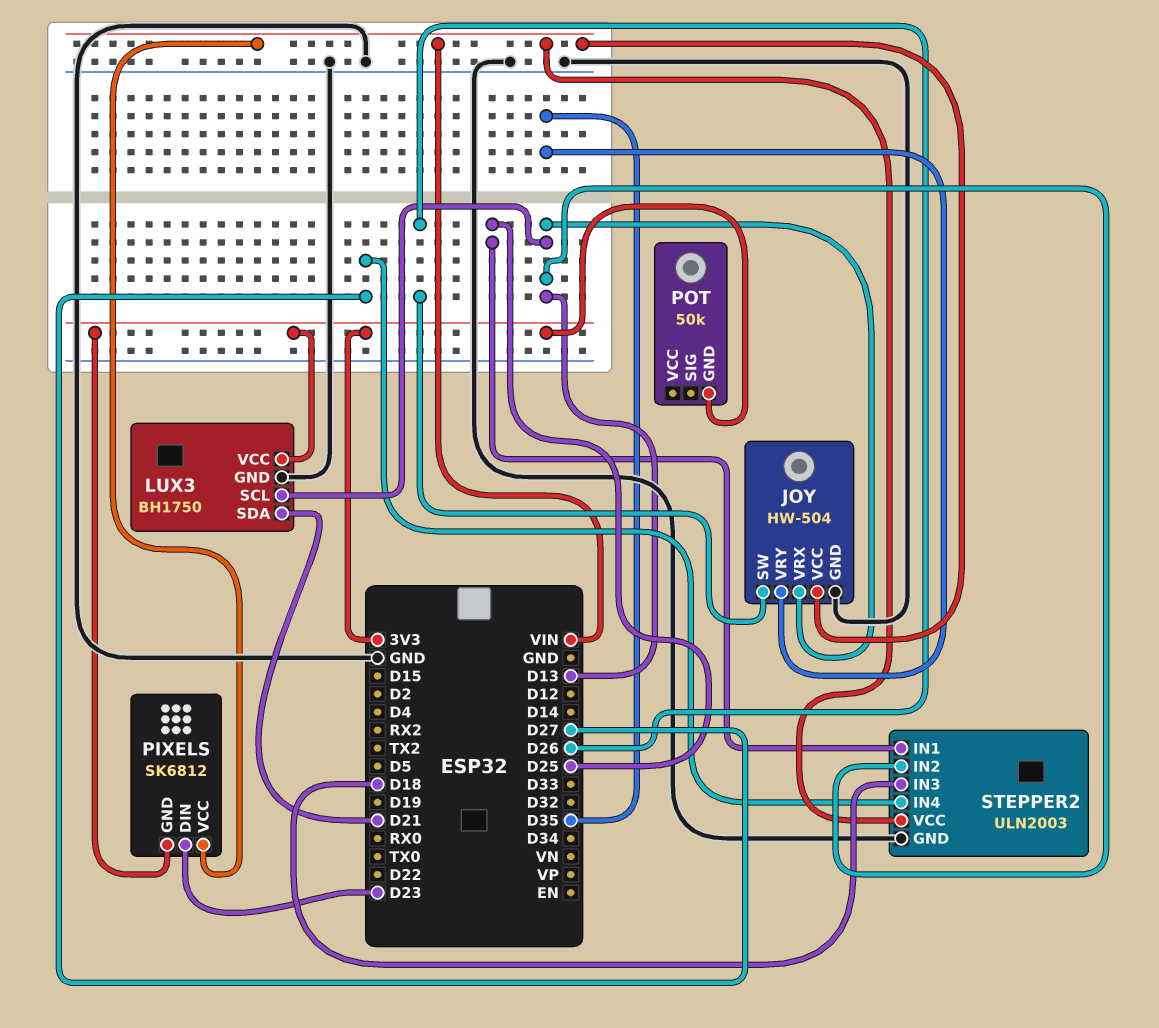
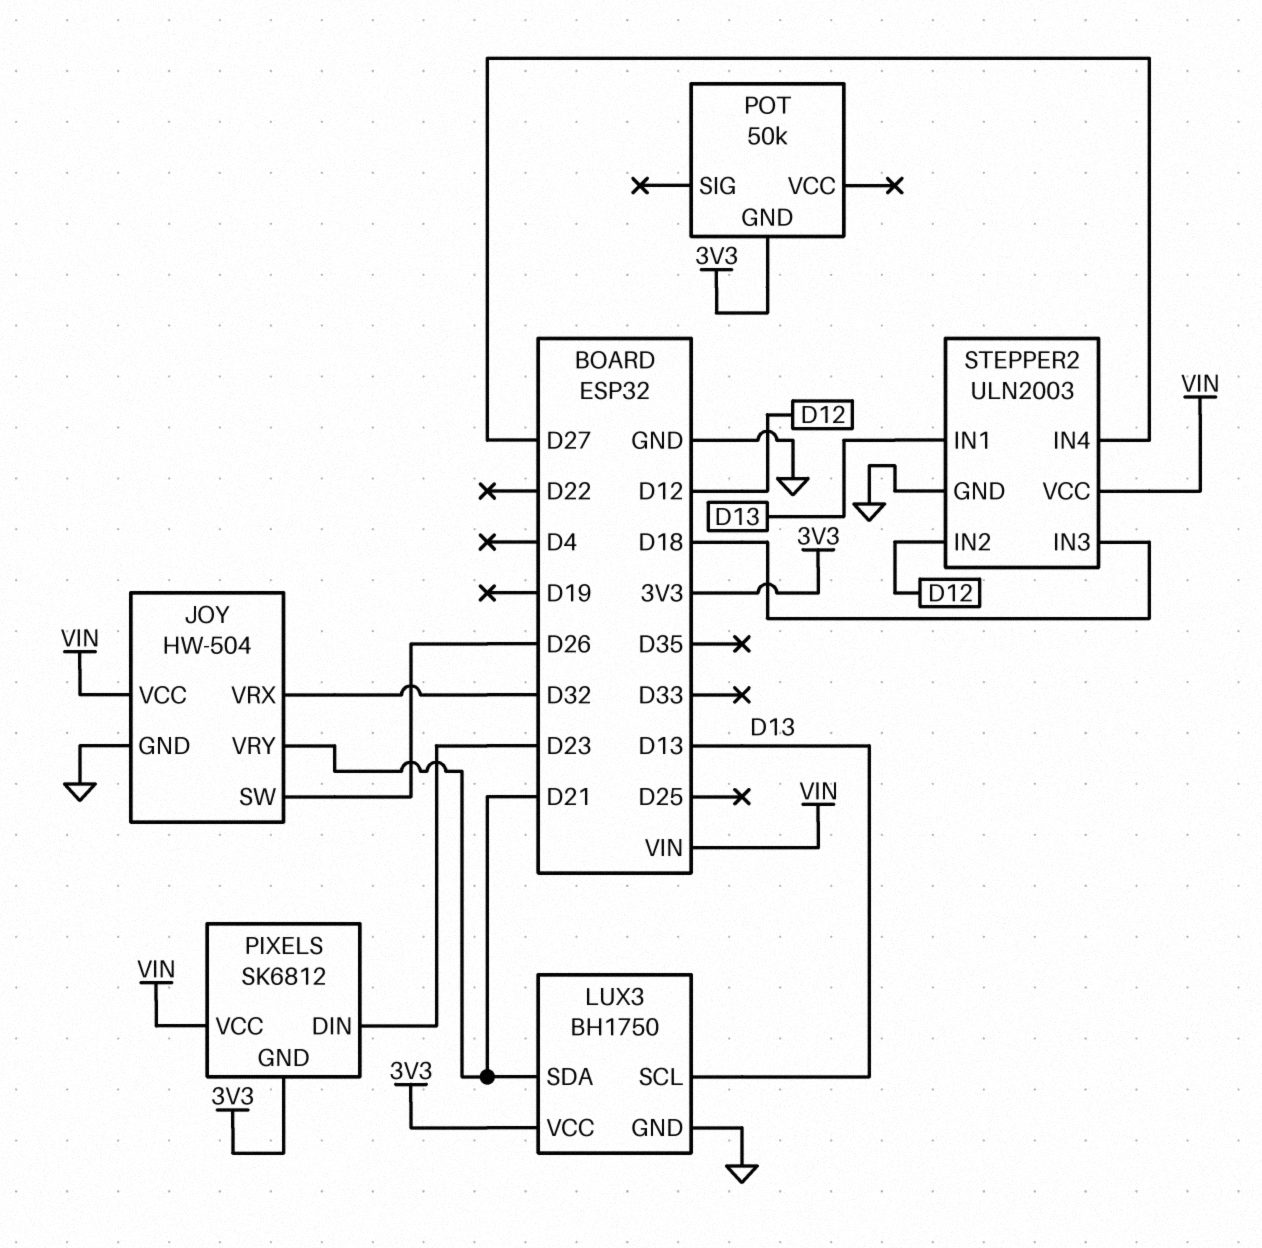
JOY pin VRX: D13 -> D32
JOY pin VRY: D35 -> D21
STEPPER2 pin IN1: D25 -> D13
STEPPER2 pin IN2: D13 -> D12

